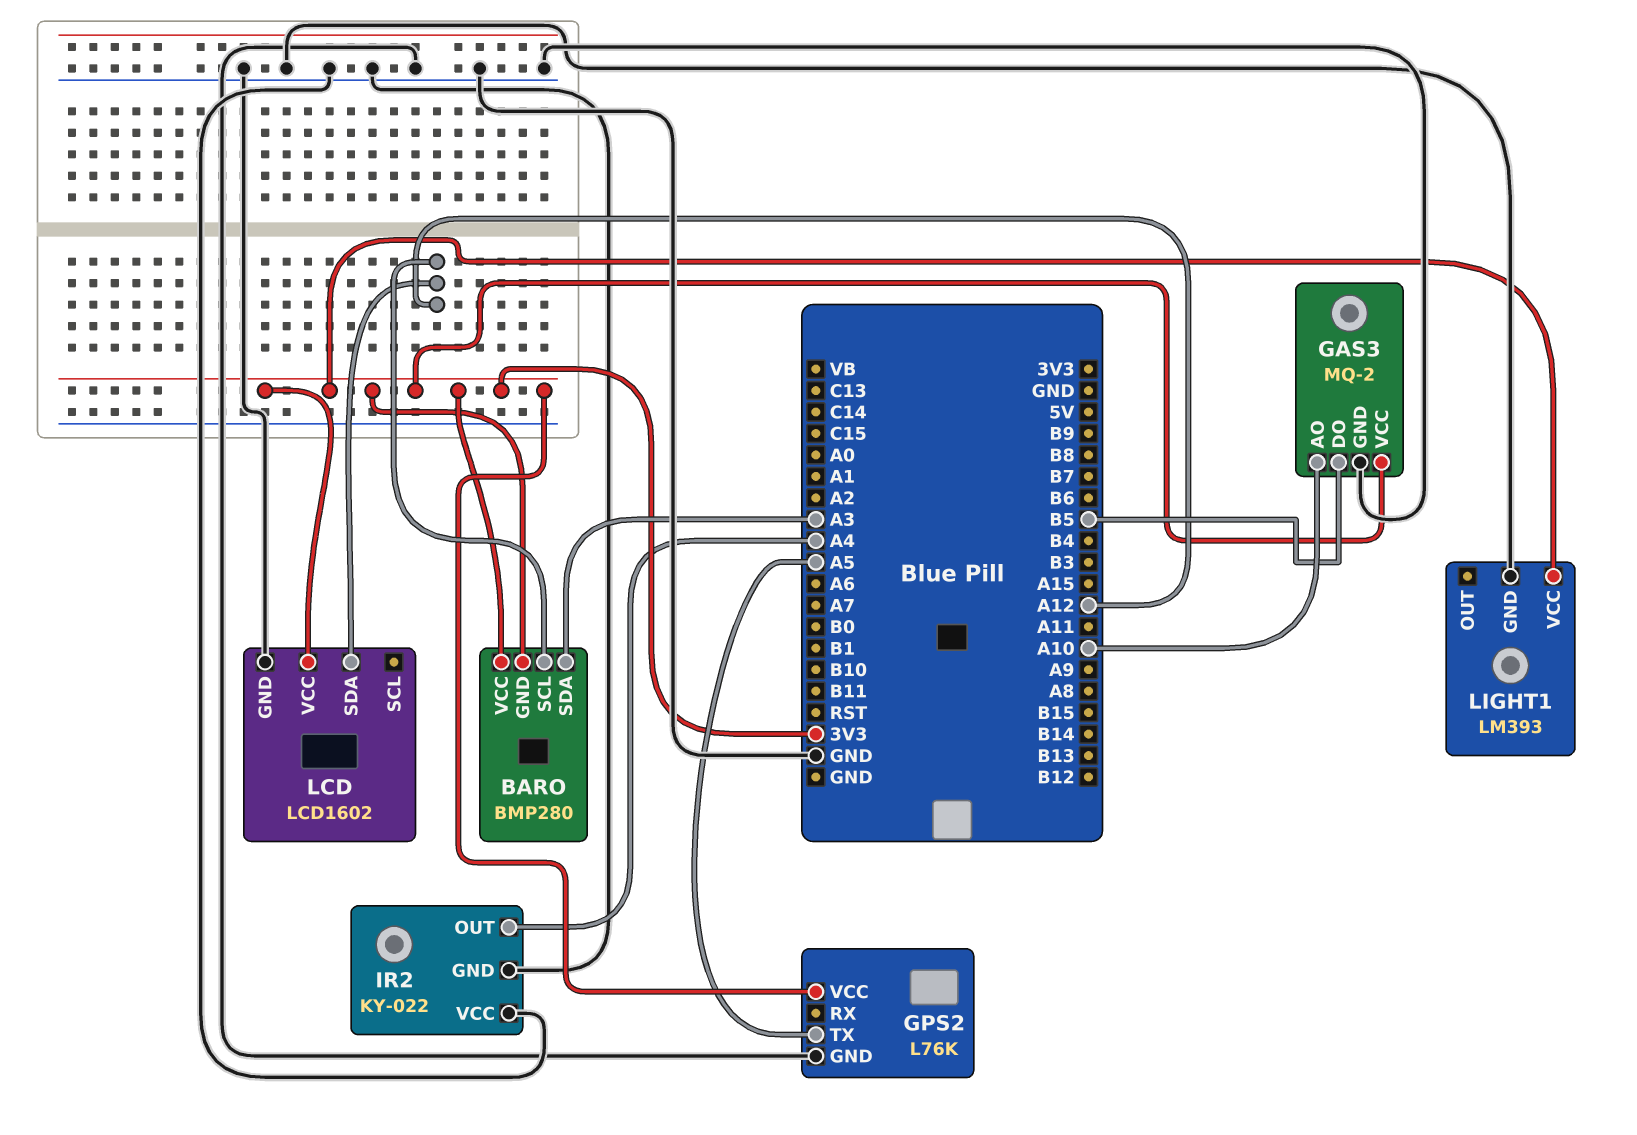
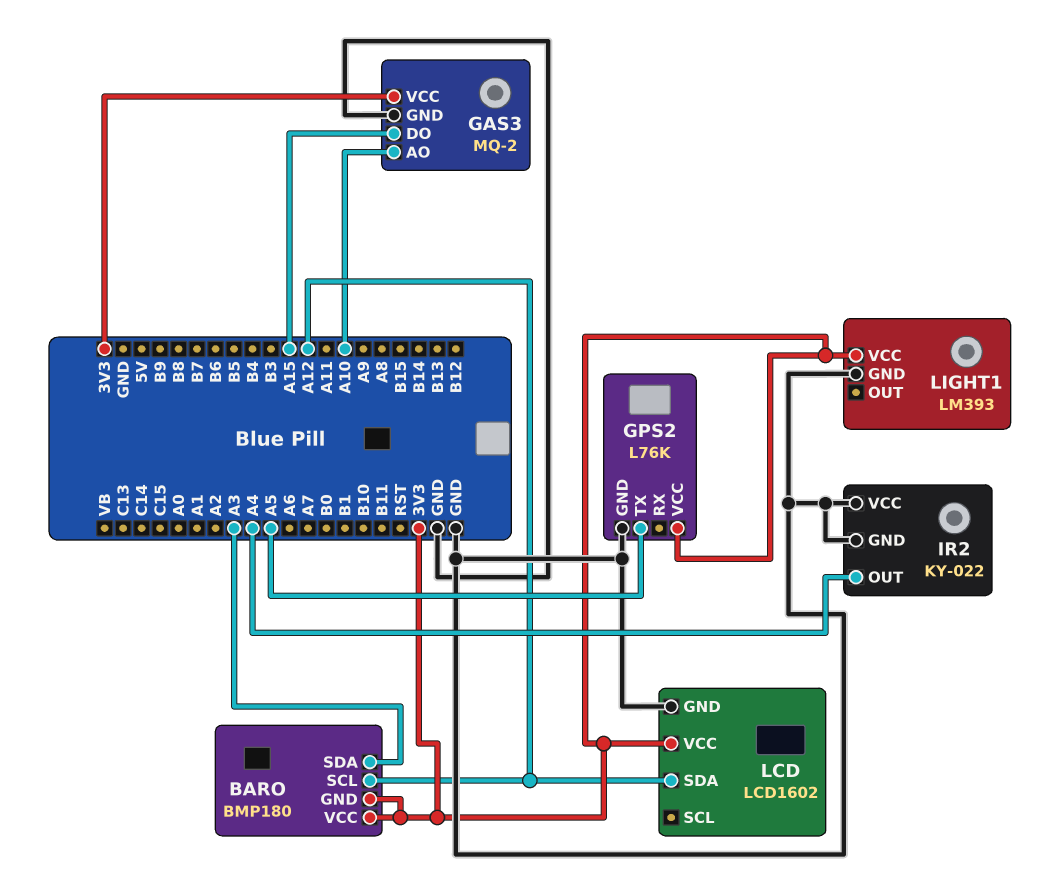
BARO: BMP280 -> BMP180
GAS3 pin DO: B5 -> A15

